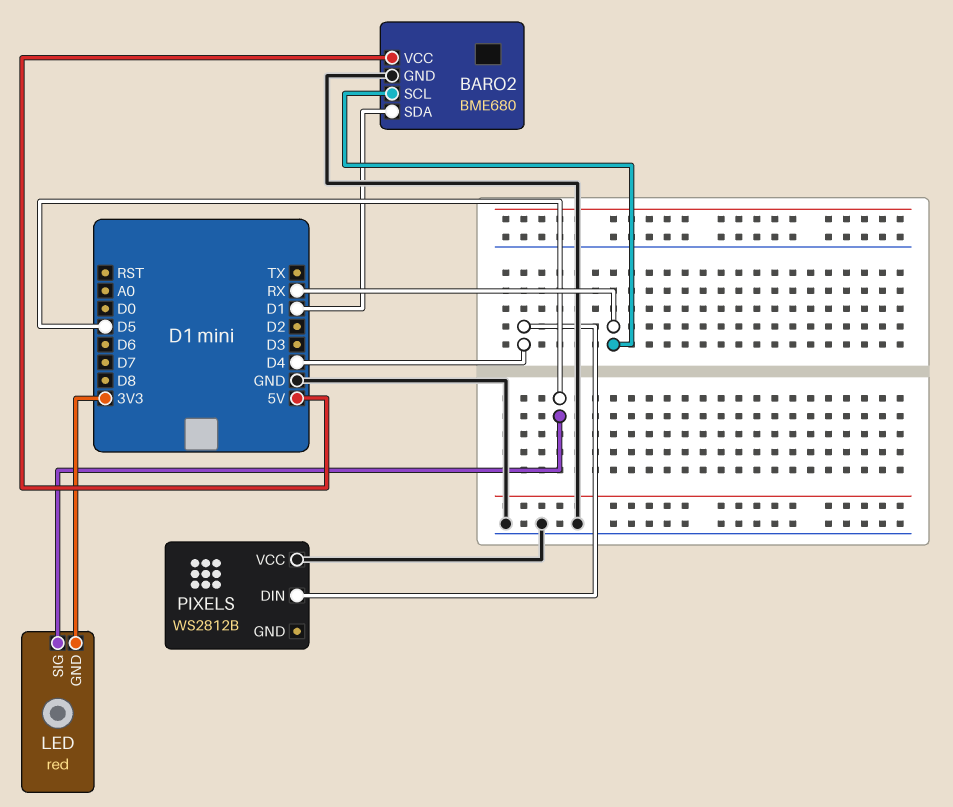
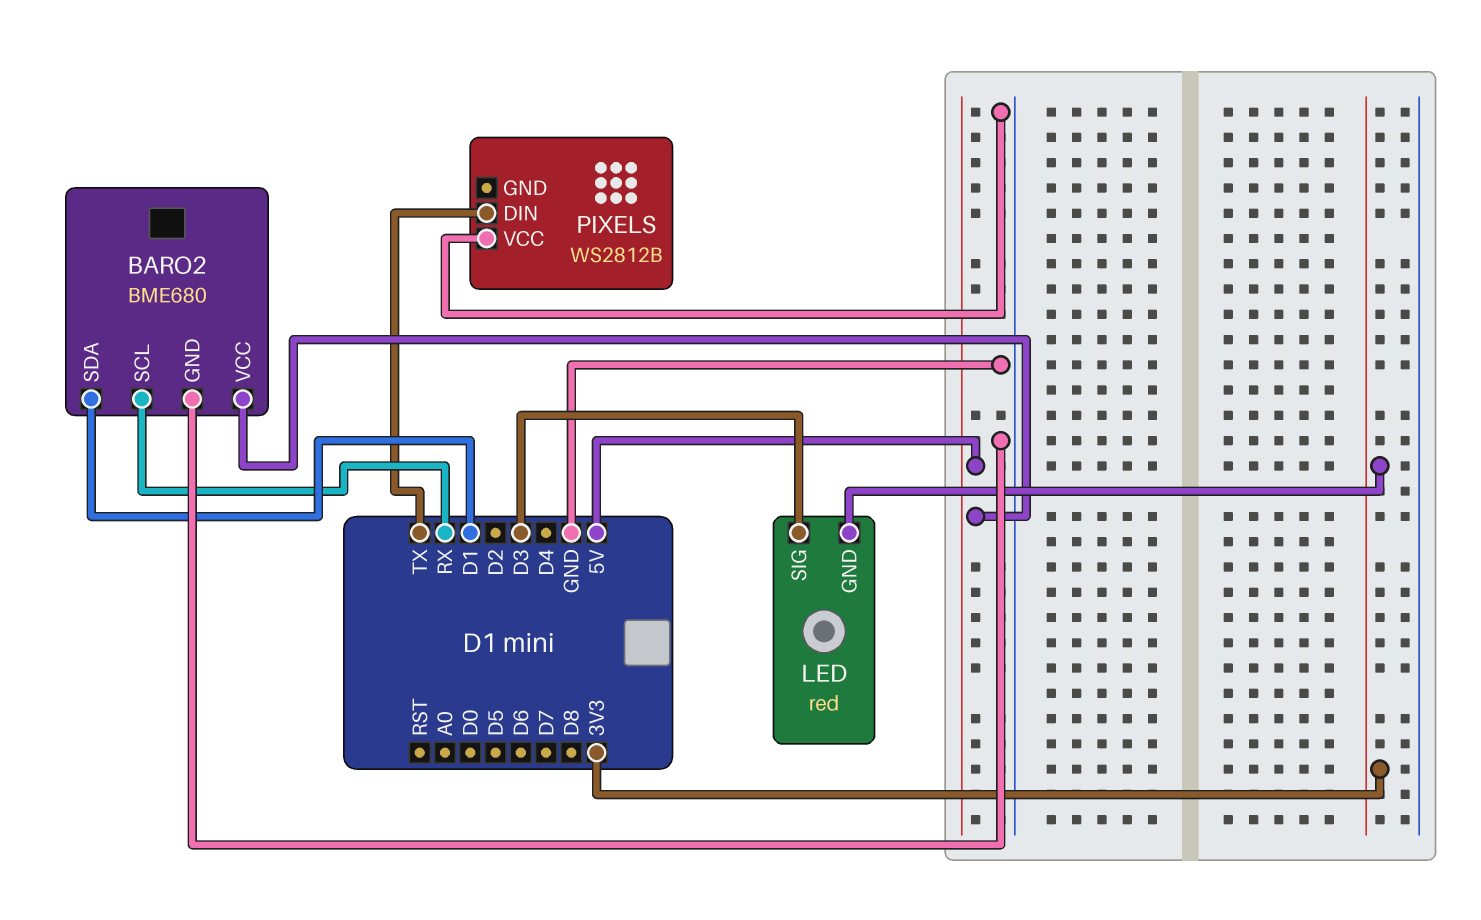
LED pin SIG: D5 -> D3
PIXELS pin DIN: D4 -> TX

